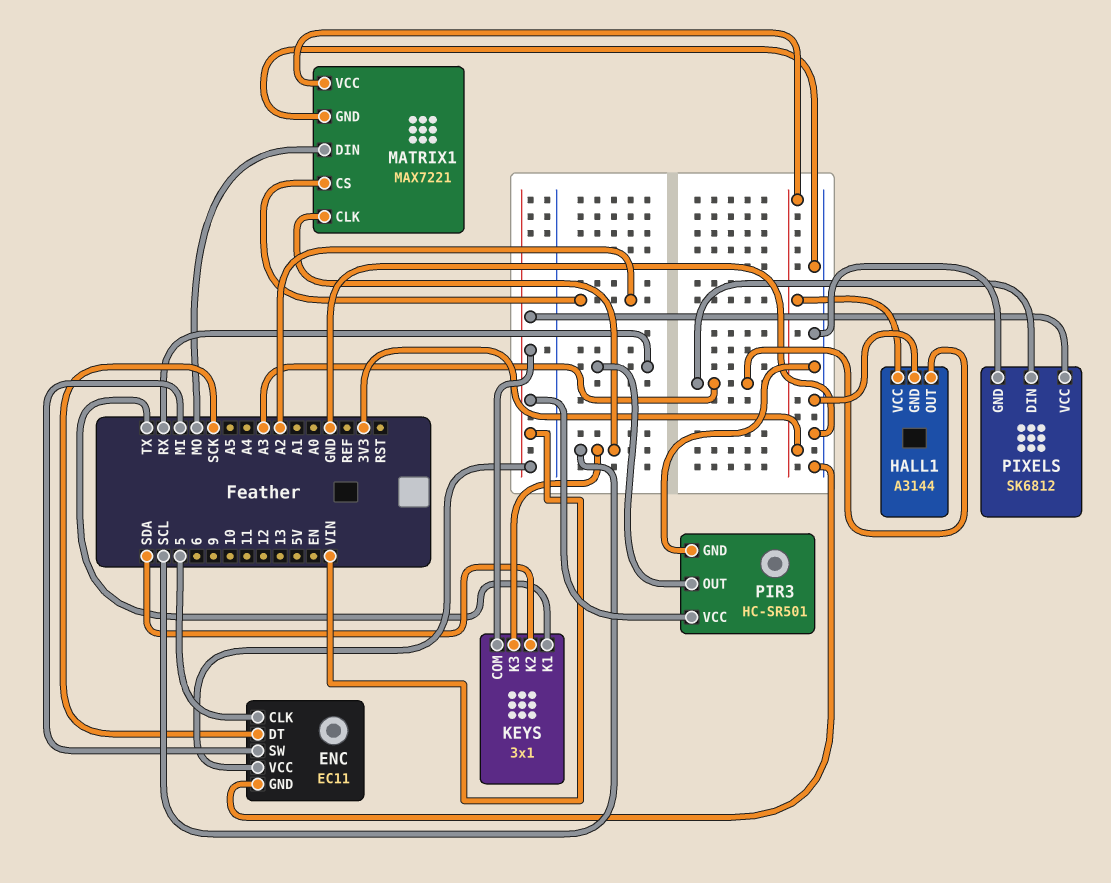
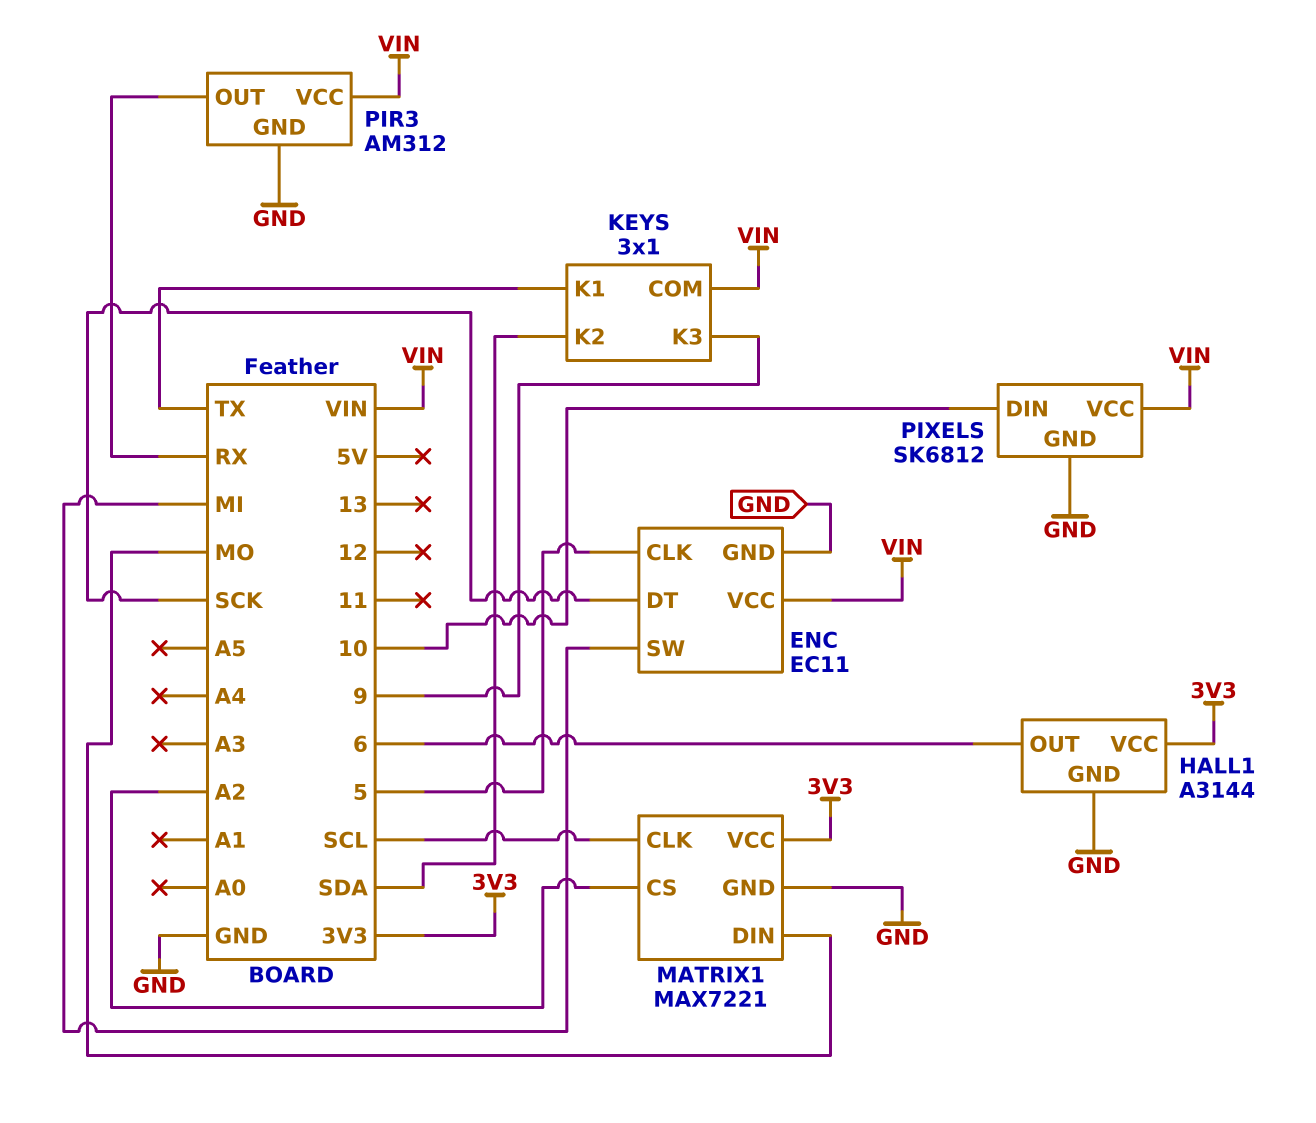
HALL1 pin OUT: A3 -> 6
KEYS pin K3: SCL -> 9
PIR3: HC-SR501 -> AM312
PIXELS pin DIN: A3 -> 10

